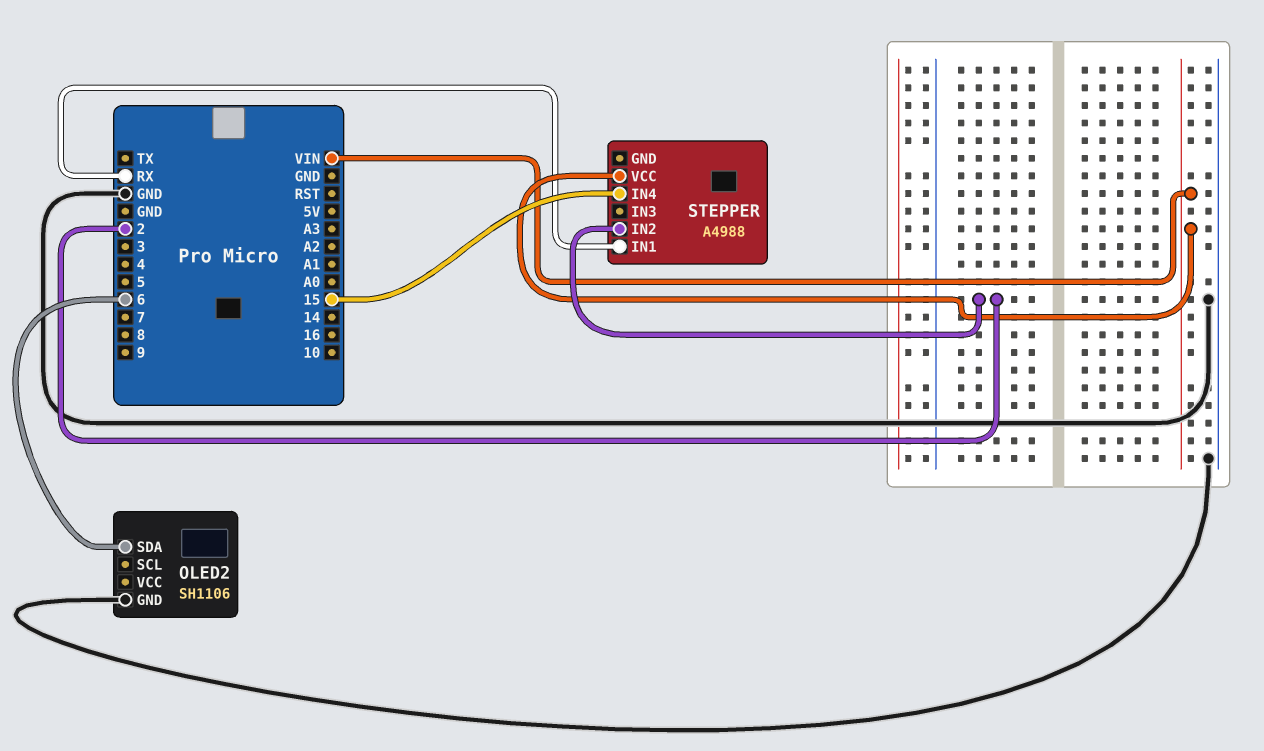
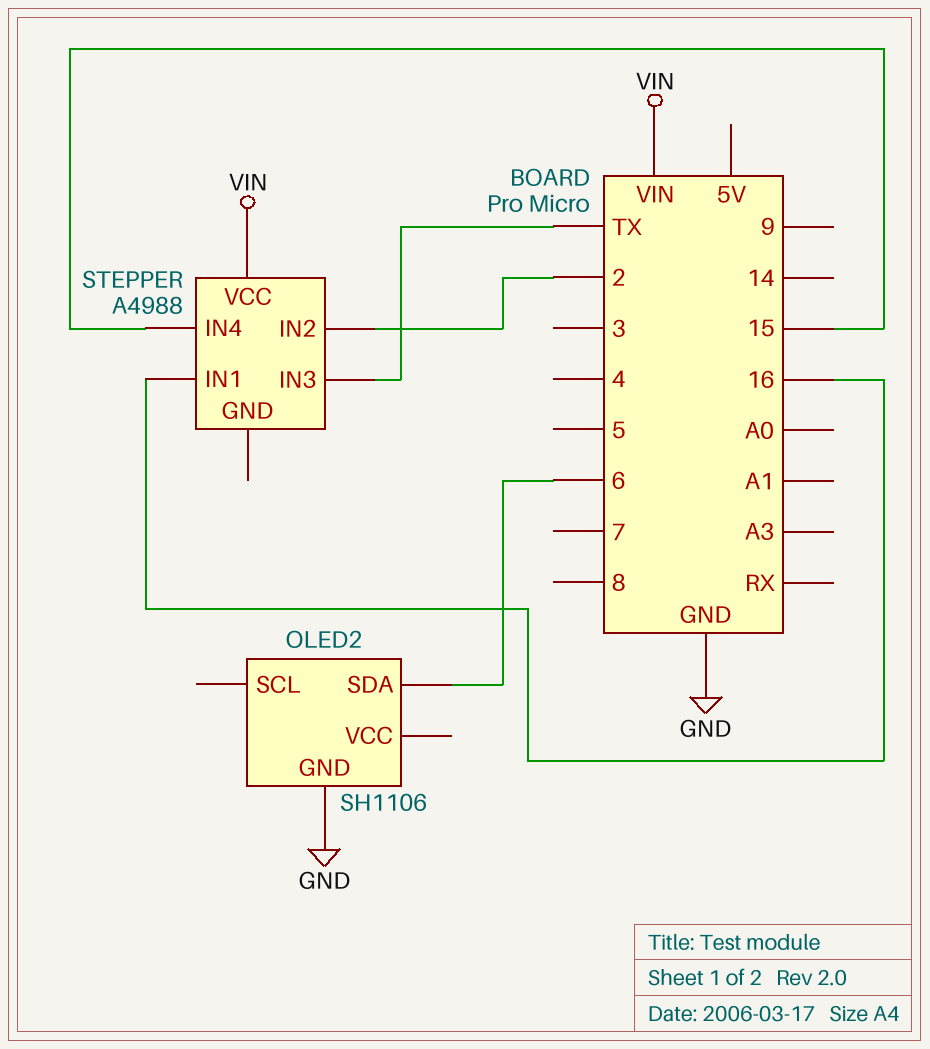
STEPPER pin IN1: RX -> 16
STEPPER pin IN3: none -> TX

